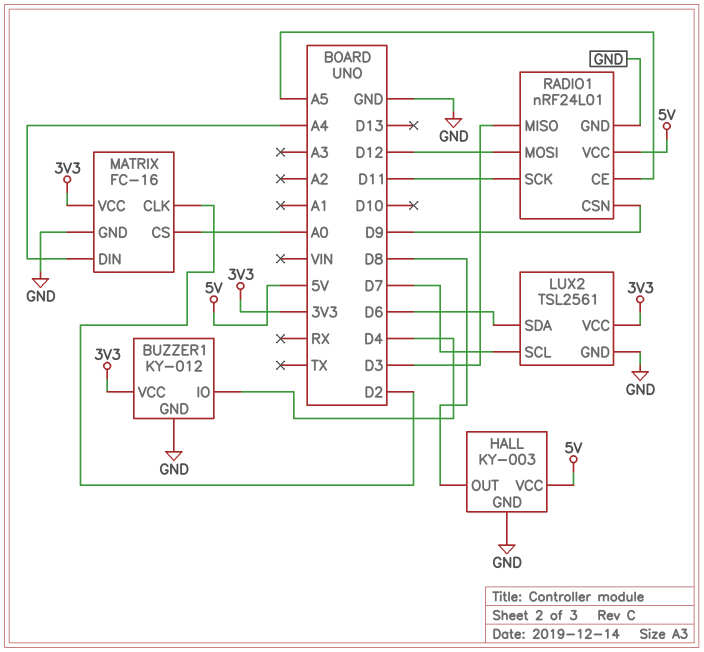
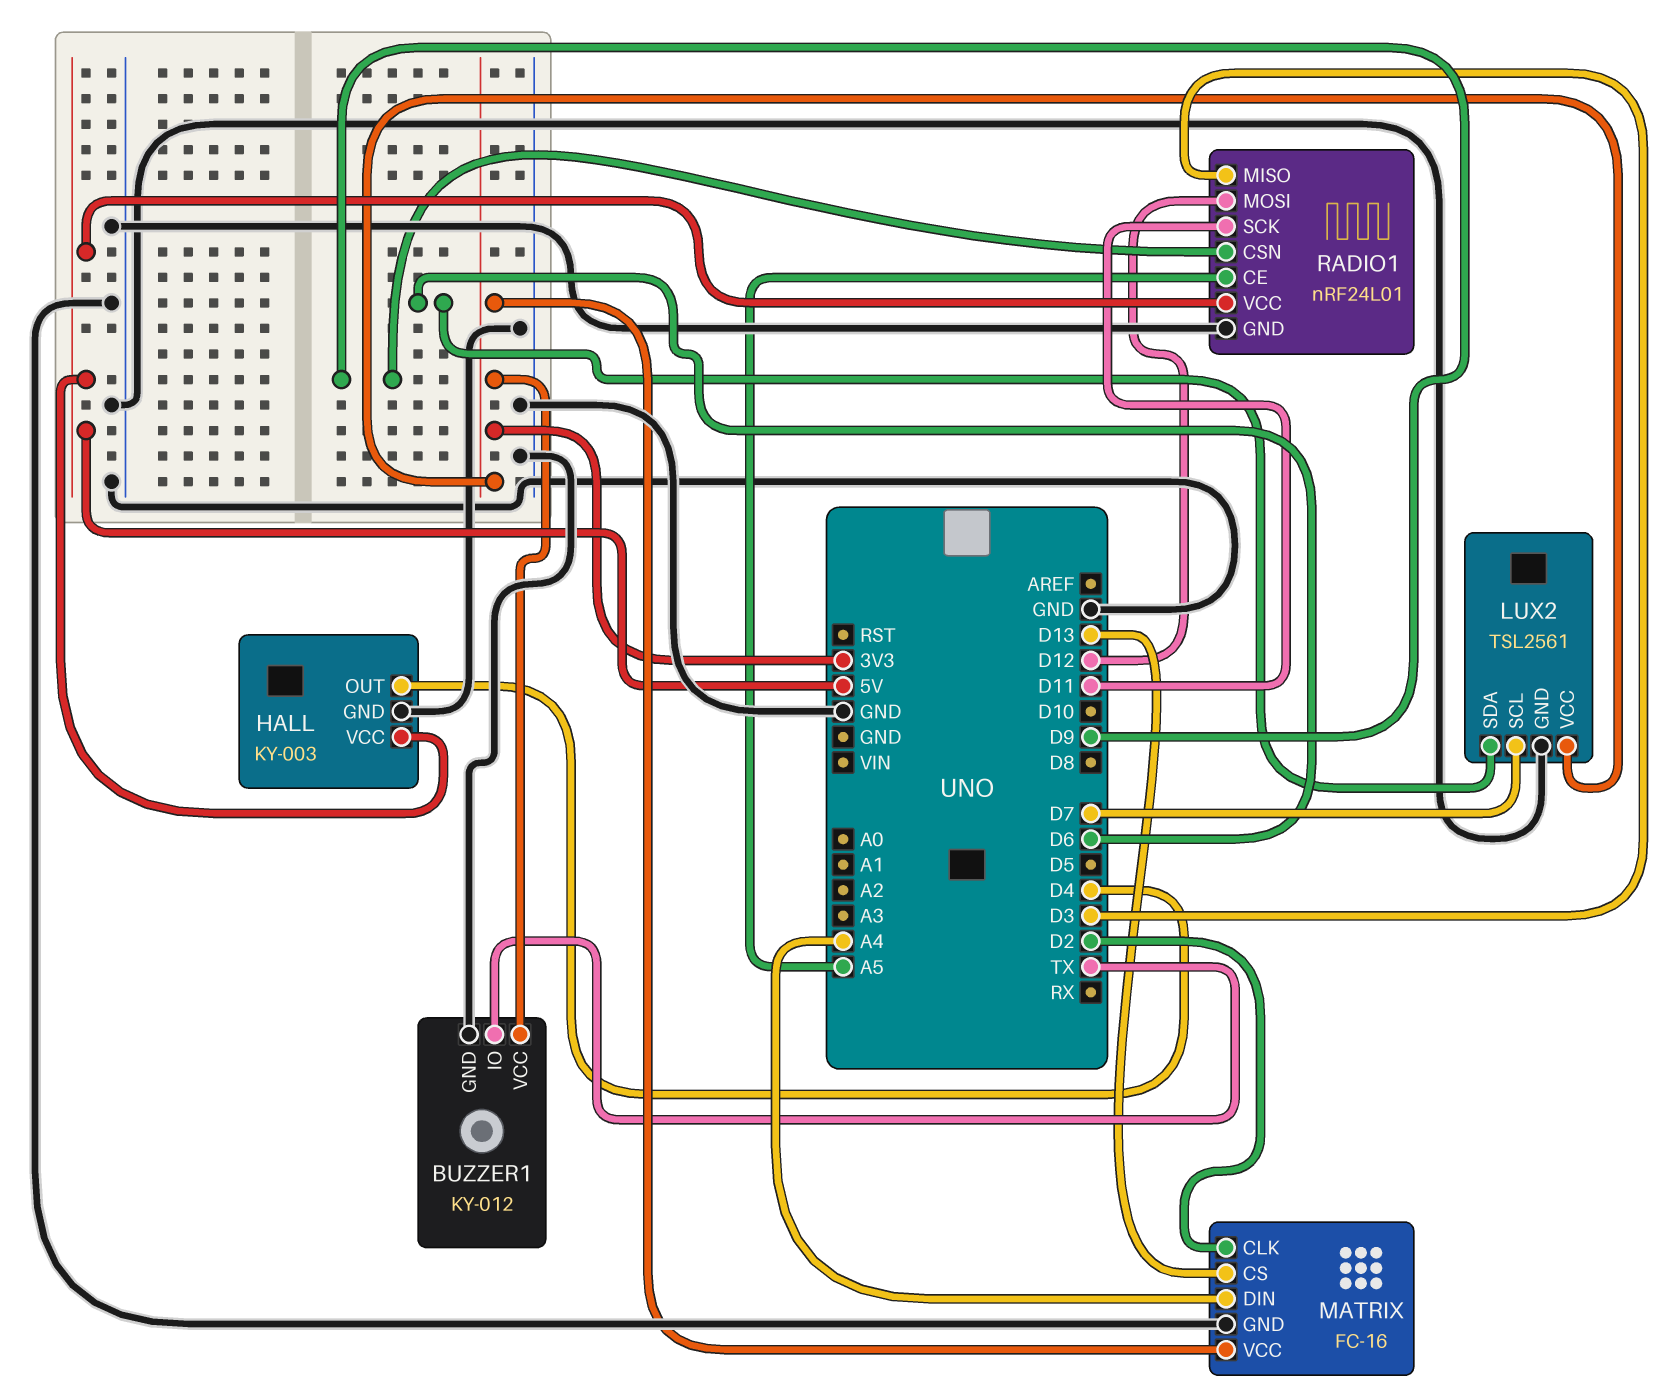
BUZZER1 pin IO: D4 -> TX
HALL pin OUT: D8 -> D4
MATRIX pin CS: A0 -> D13

